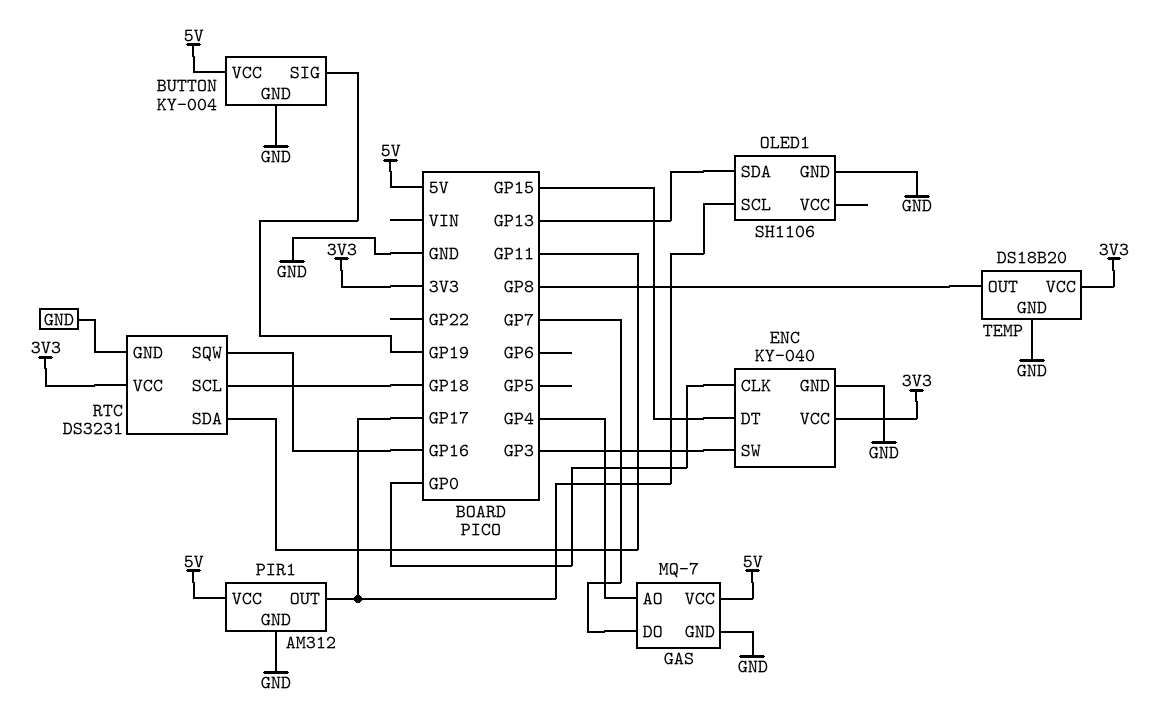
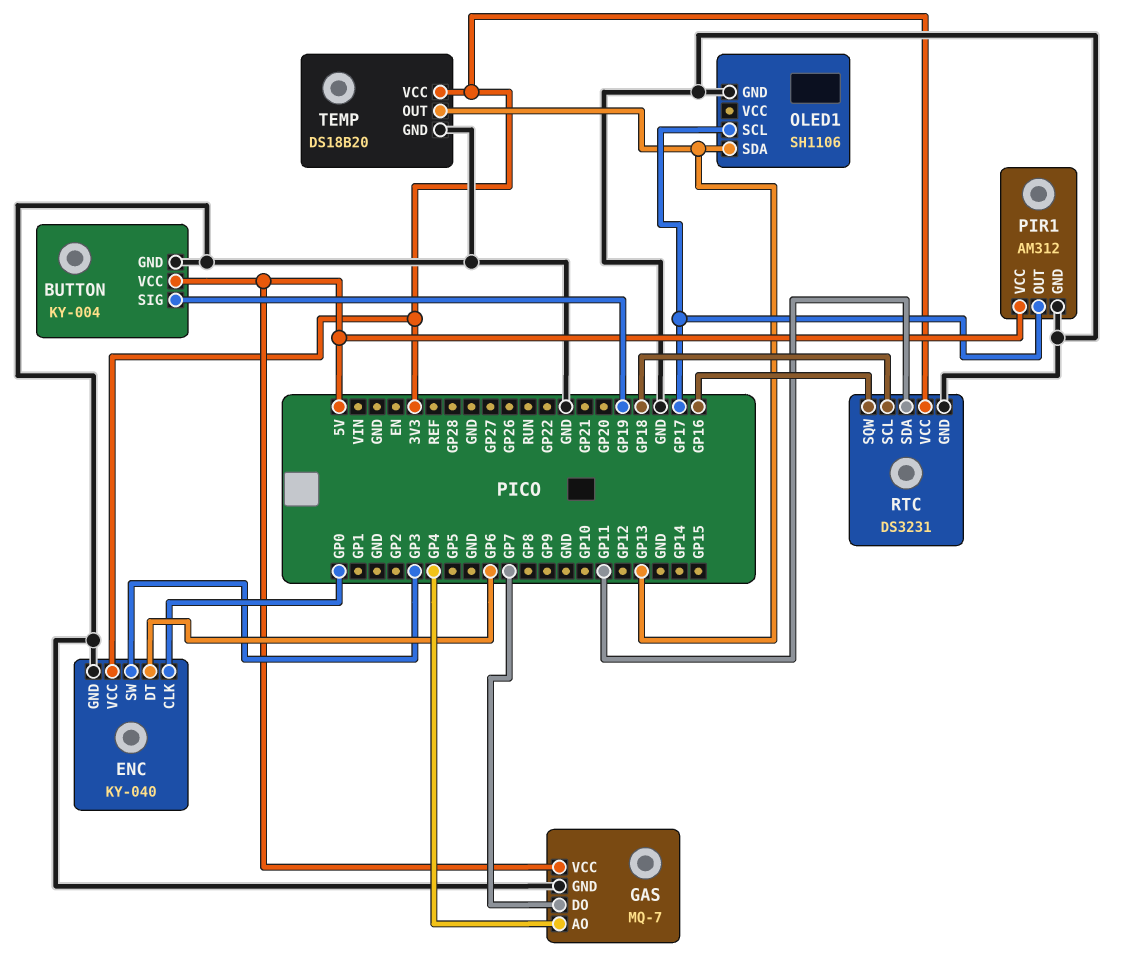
ENC pin DT: GP15 -> GP6
TEMP pin OUT: GP8 -> GP13

